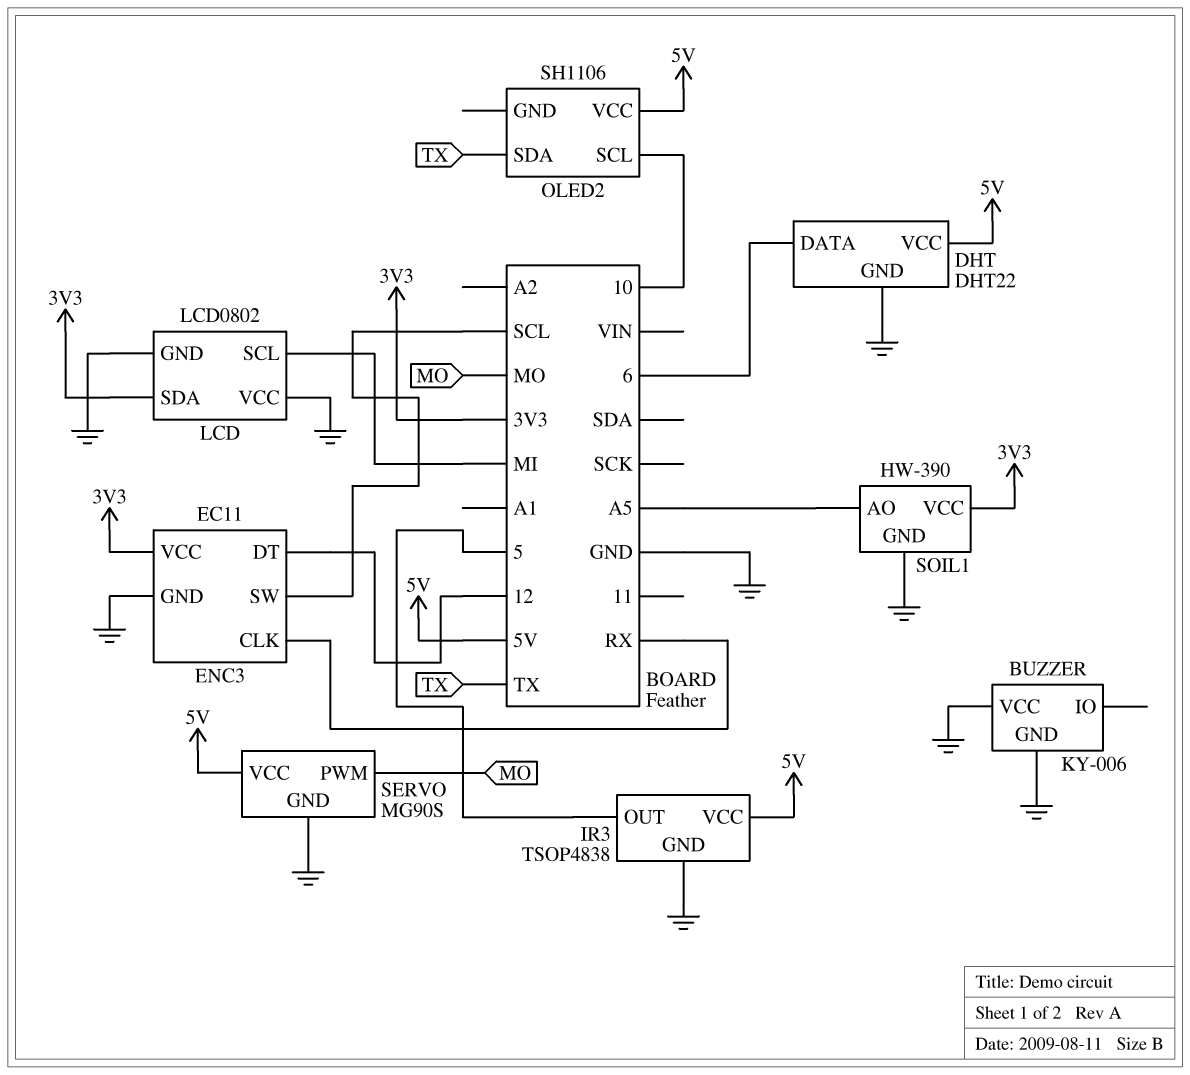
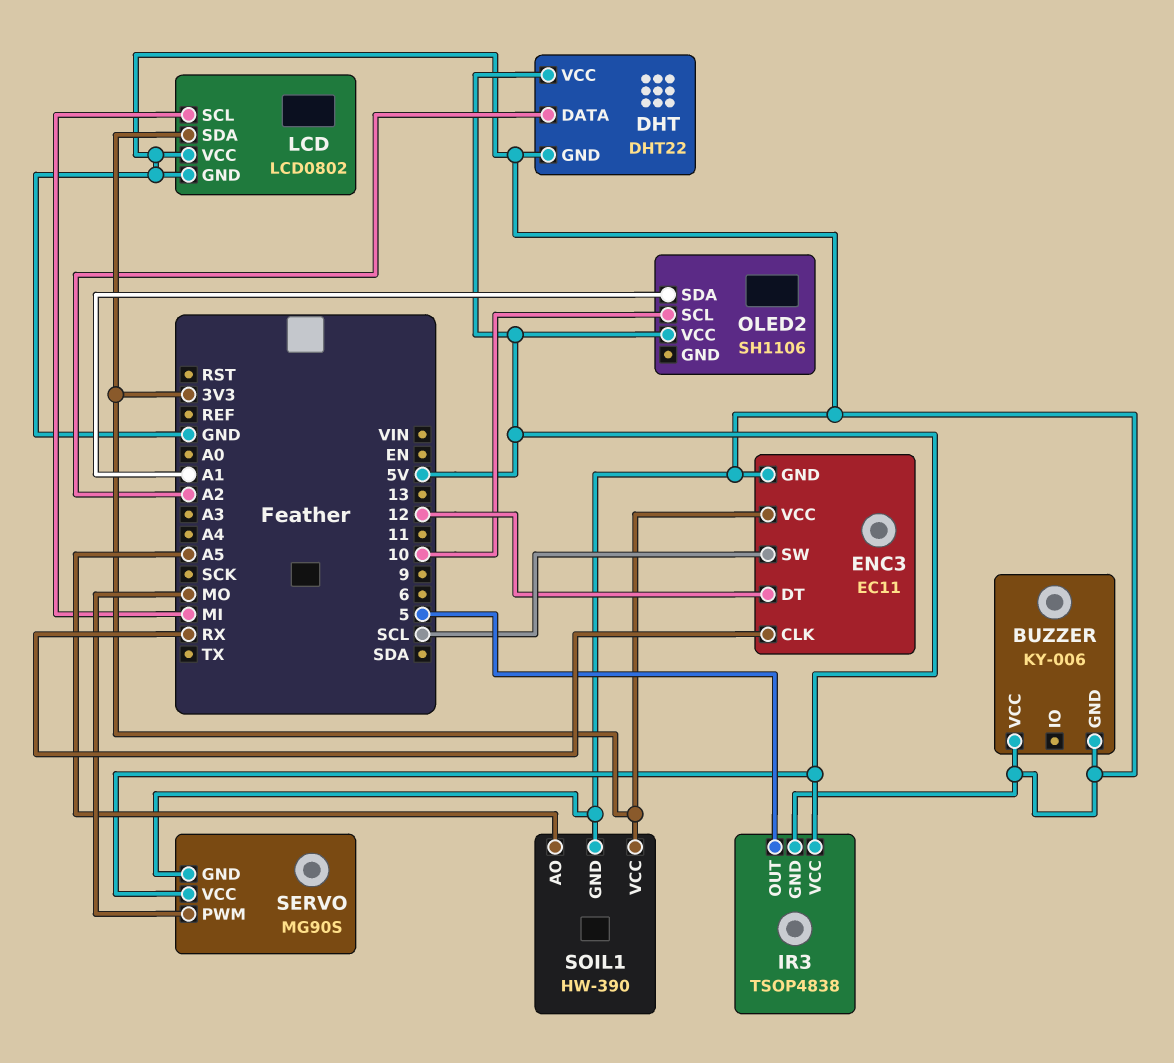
DHT pin DATA: 6 -> A2
OLED2 pin SDA: TX -> A1

